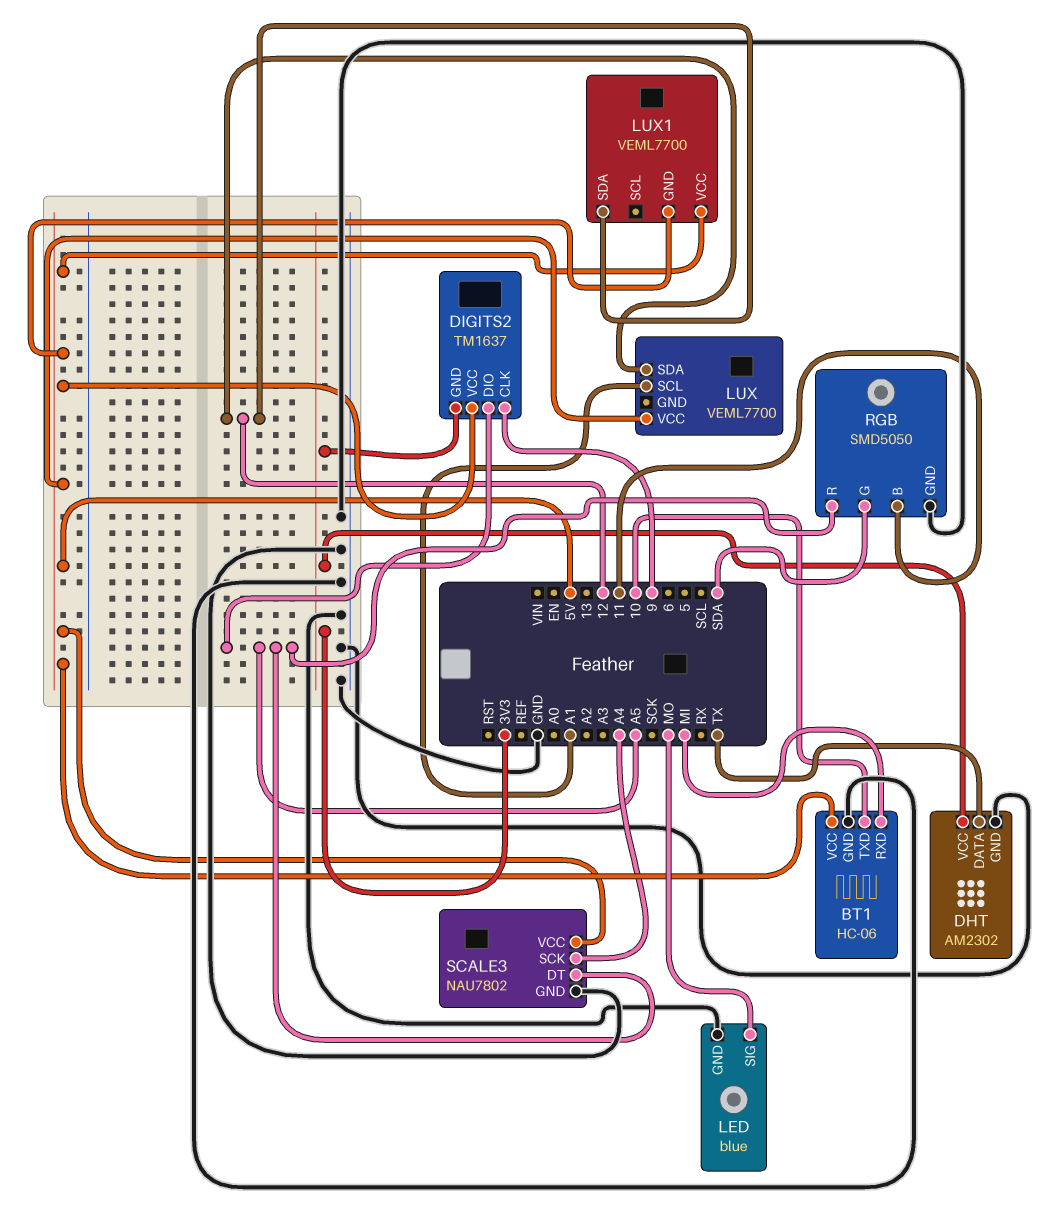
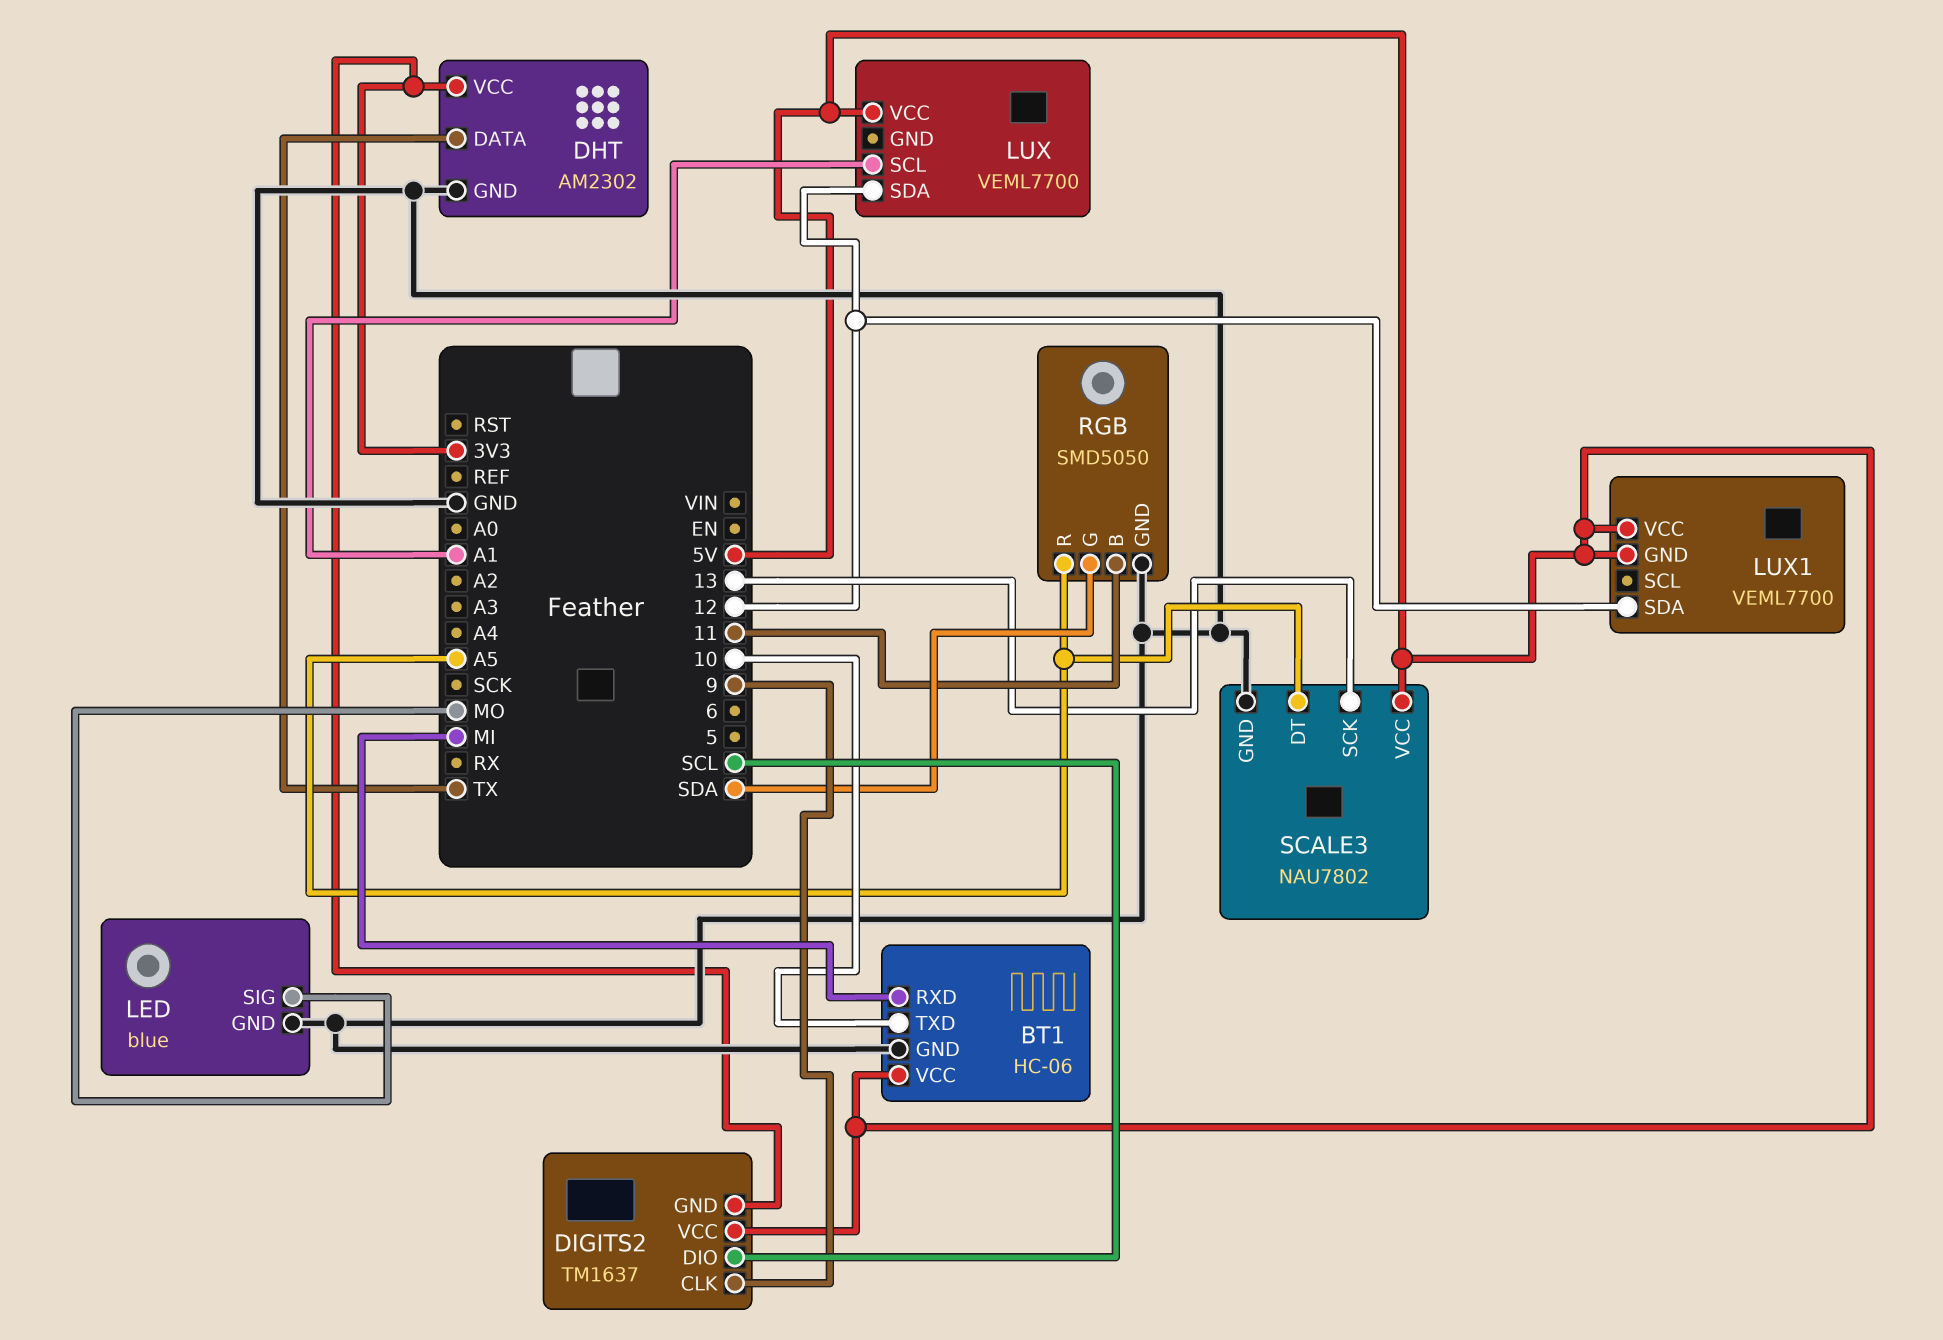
DIGITS2 pin DIO: A5 -> SCL
SCALE3 pin SCK: A4 -> 13

